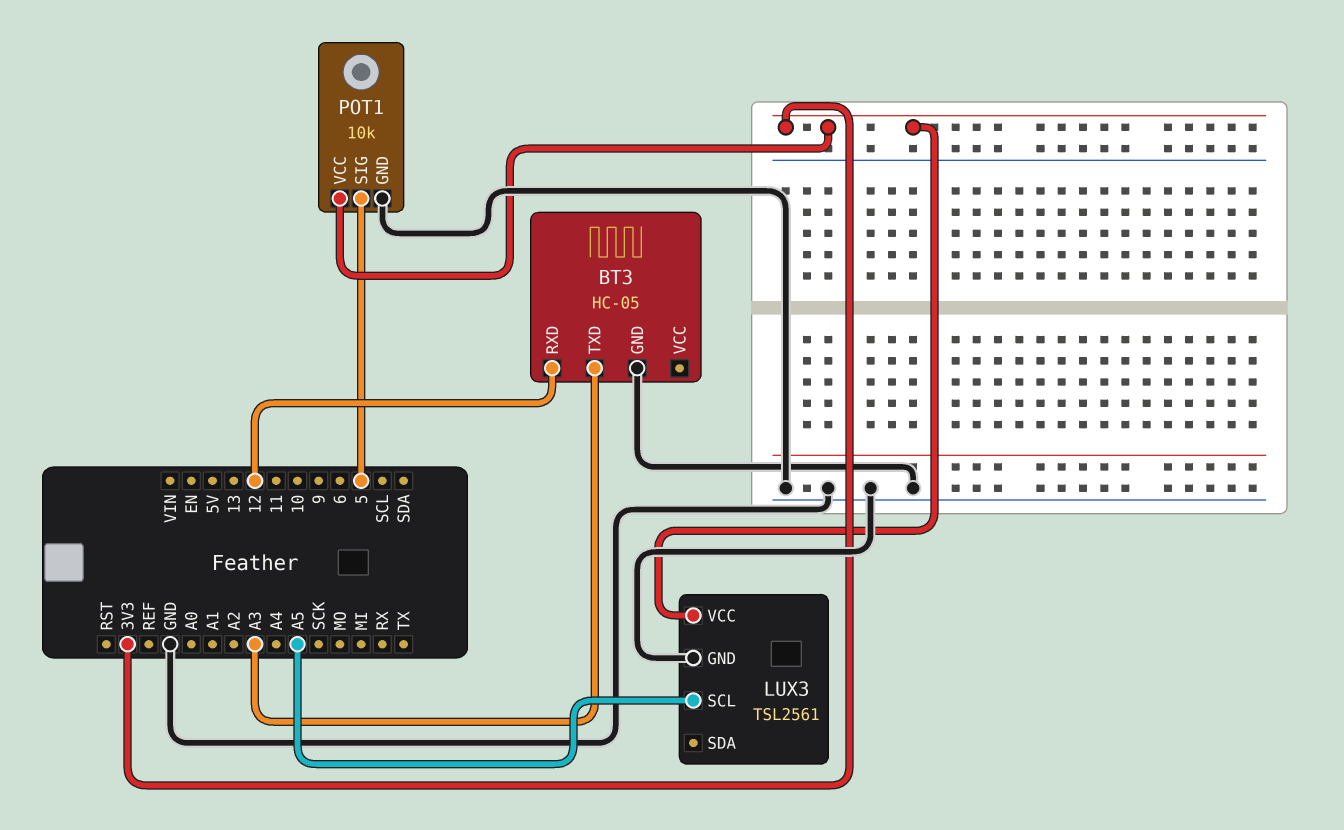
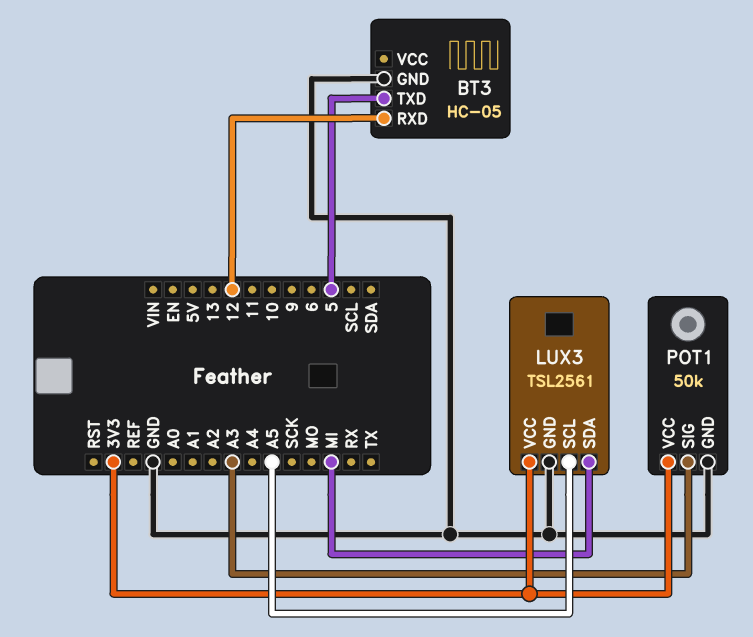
BT3 pin TXD: A3 -> 5
LUX3 pin SDA: none -> MI
POT1: 10k -> 50k
POT1 pin SIG: 5 -> A3

